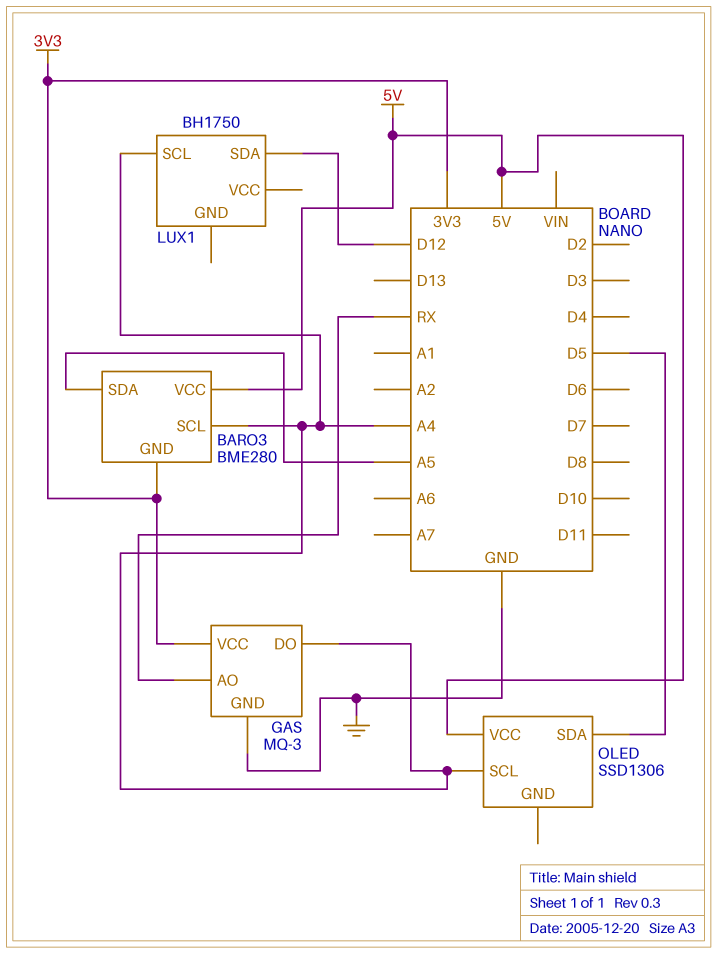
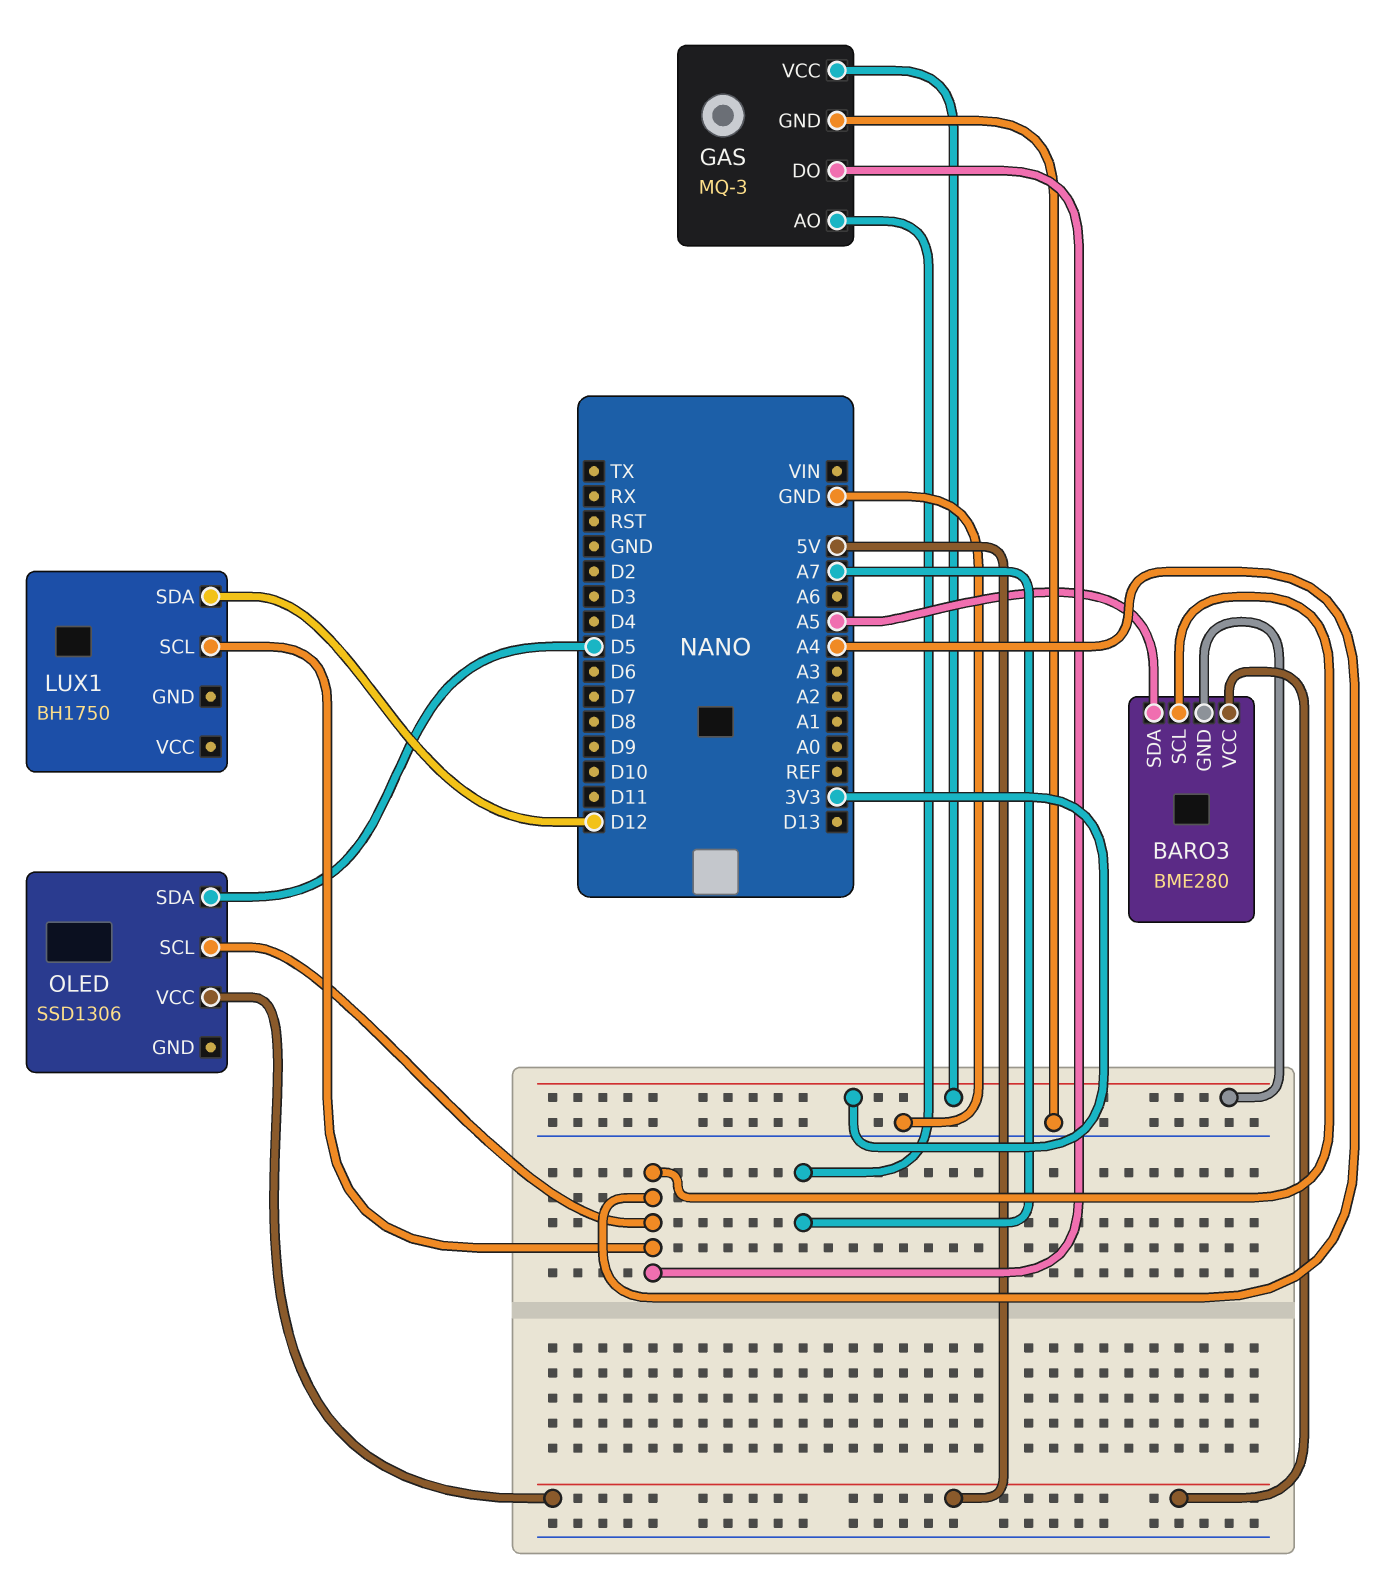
GAS pin AO: RX -> A7

